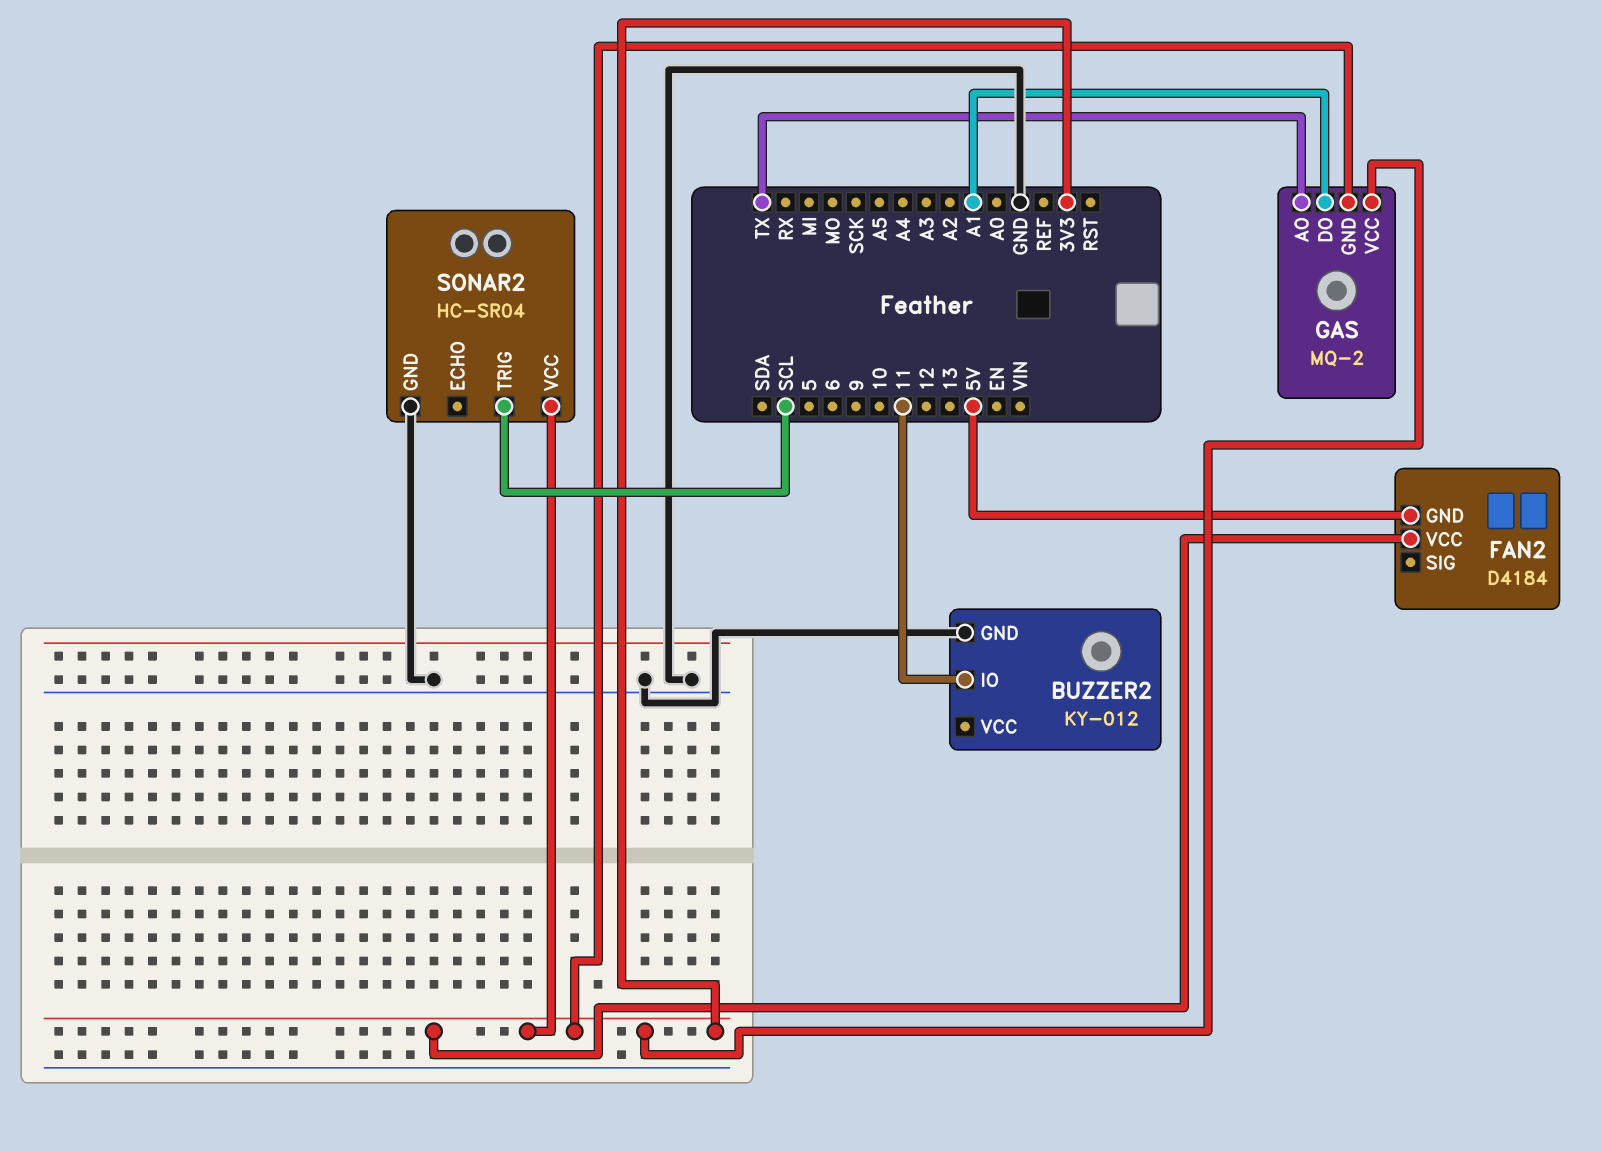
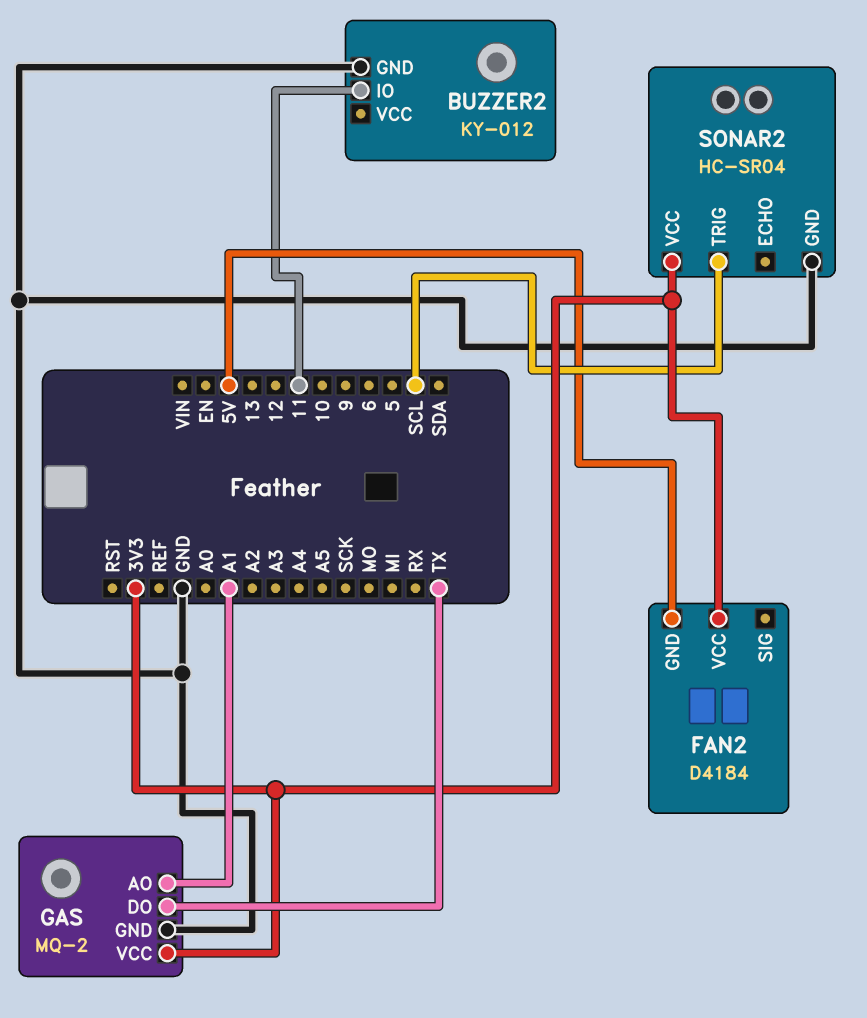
GAS pin AO: TX -> A1
GAS pin DO: A1 -> TX
GAS pin GND: 3V3 -> GND

